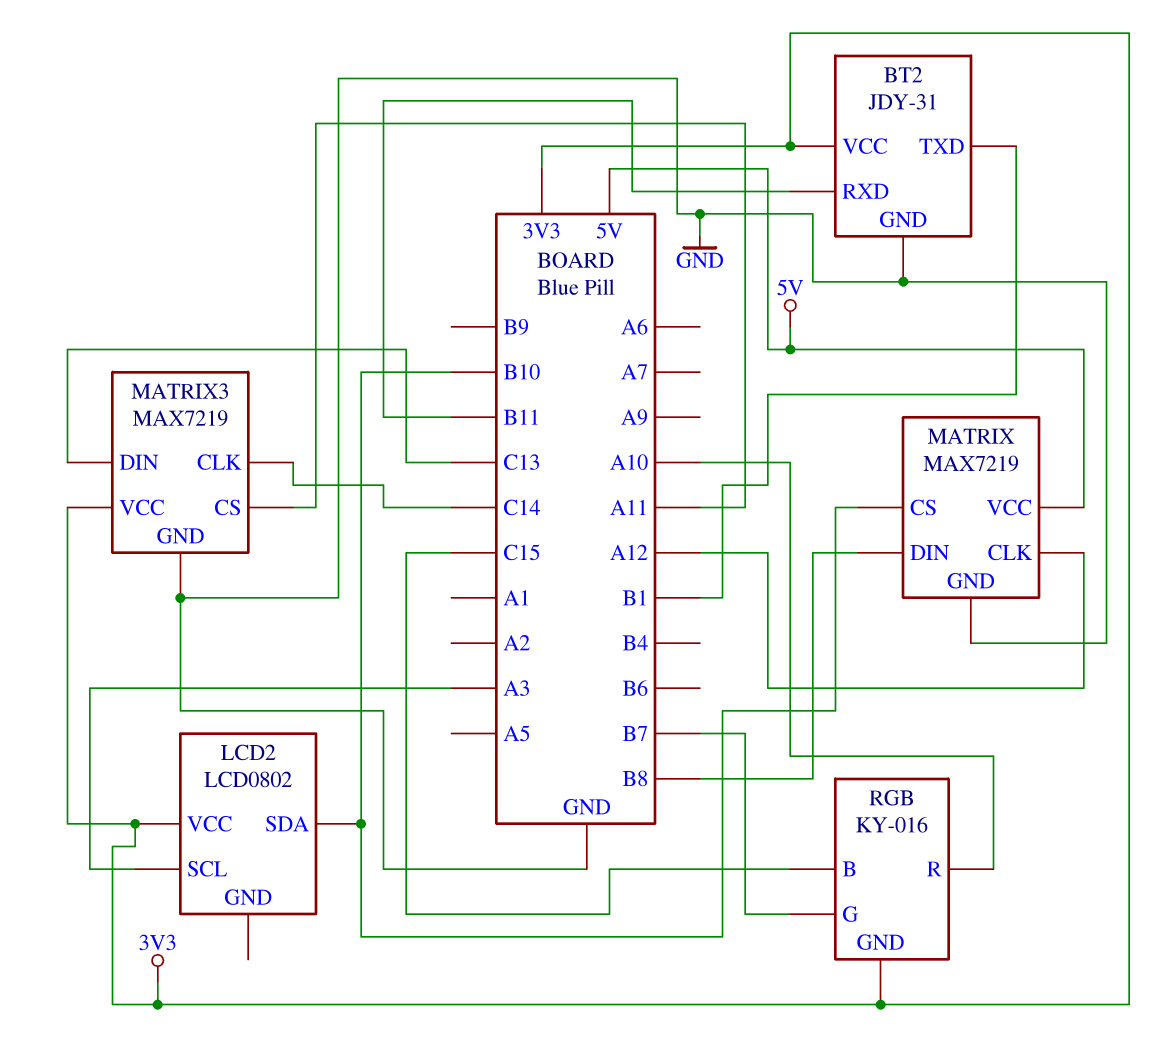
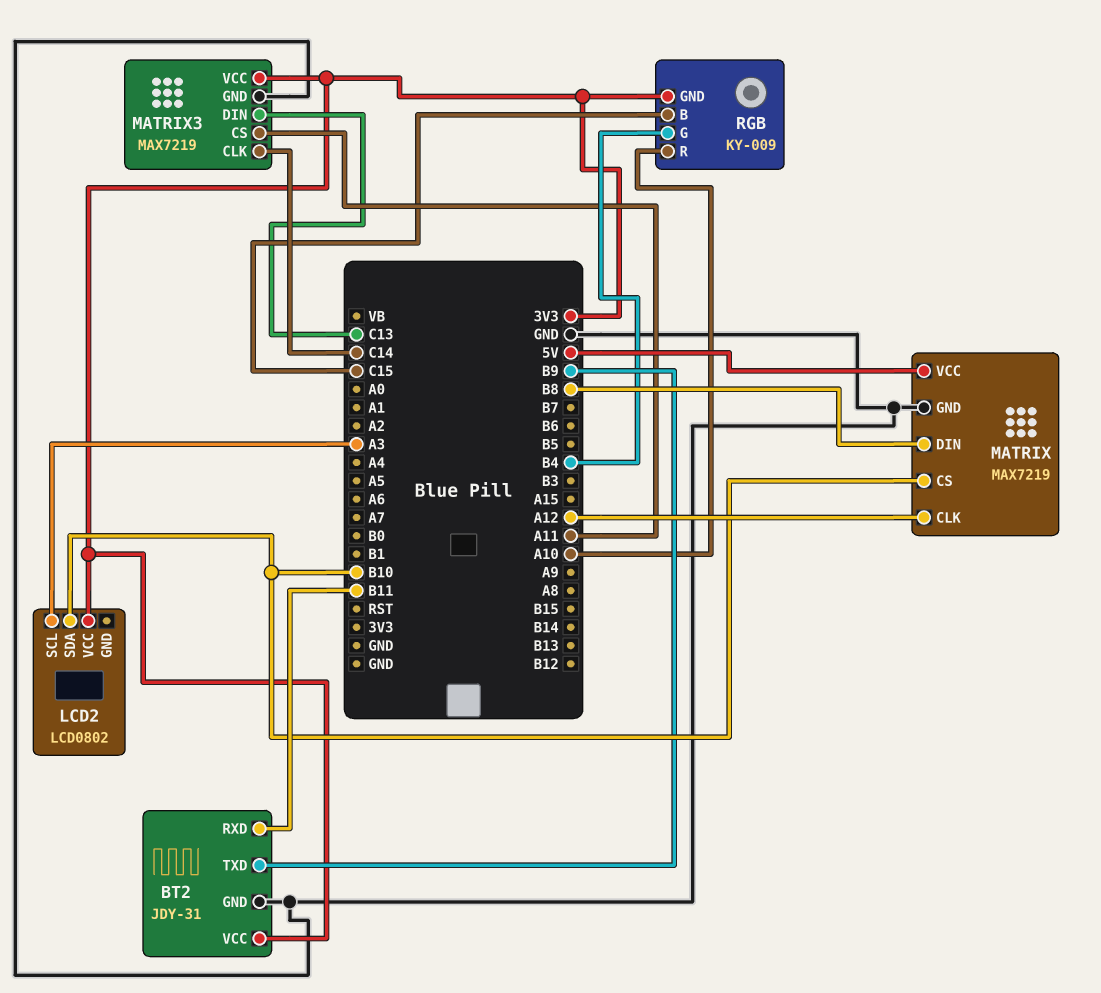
BT2 pin TXD: B1 -> B9
RGB: KY-016 -> KY-009
RGB pin G: B7 -> B4

